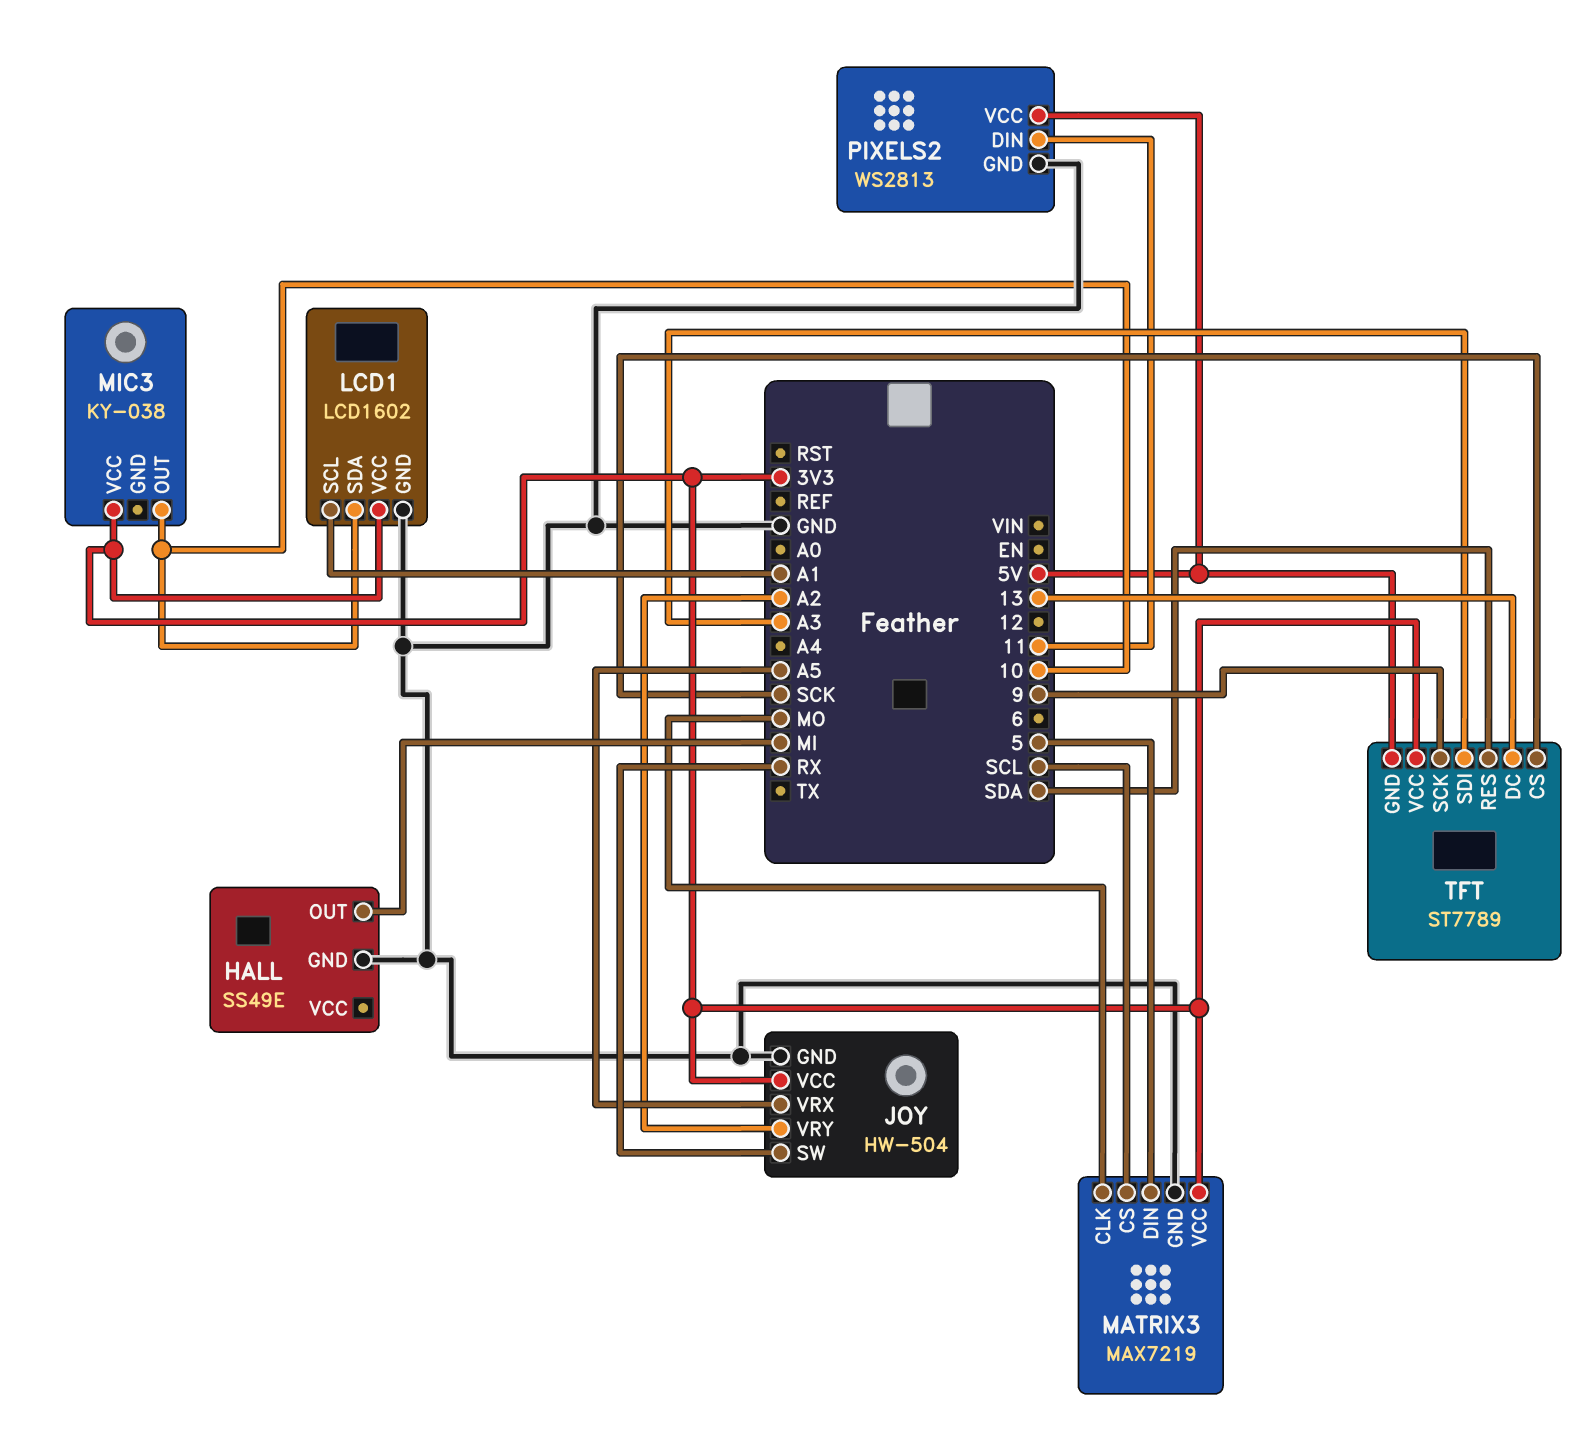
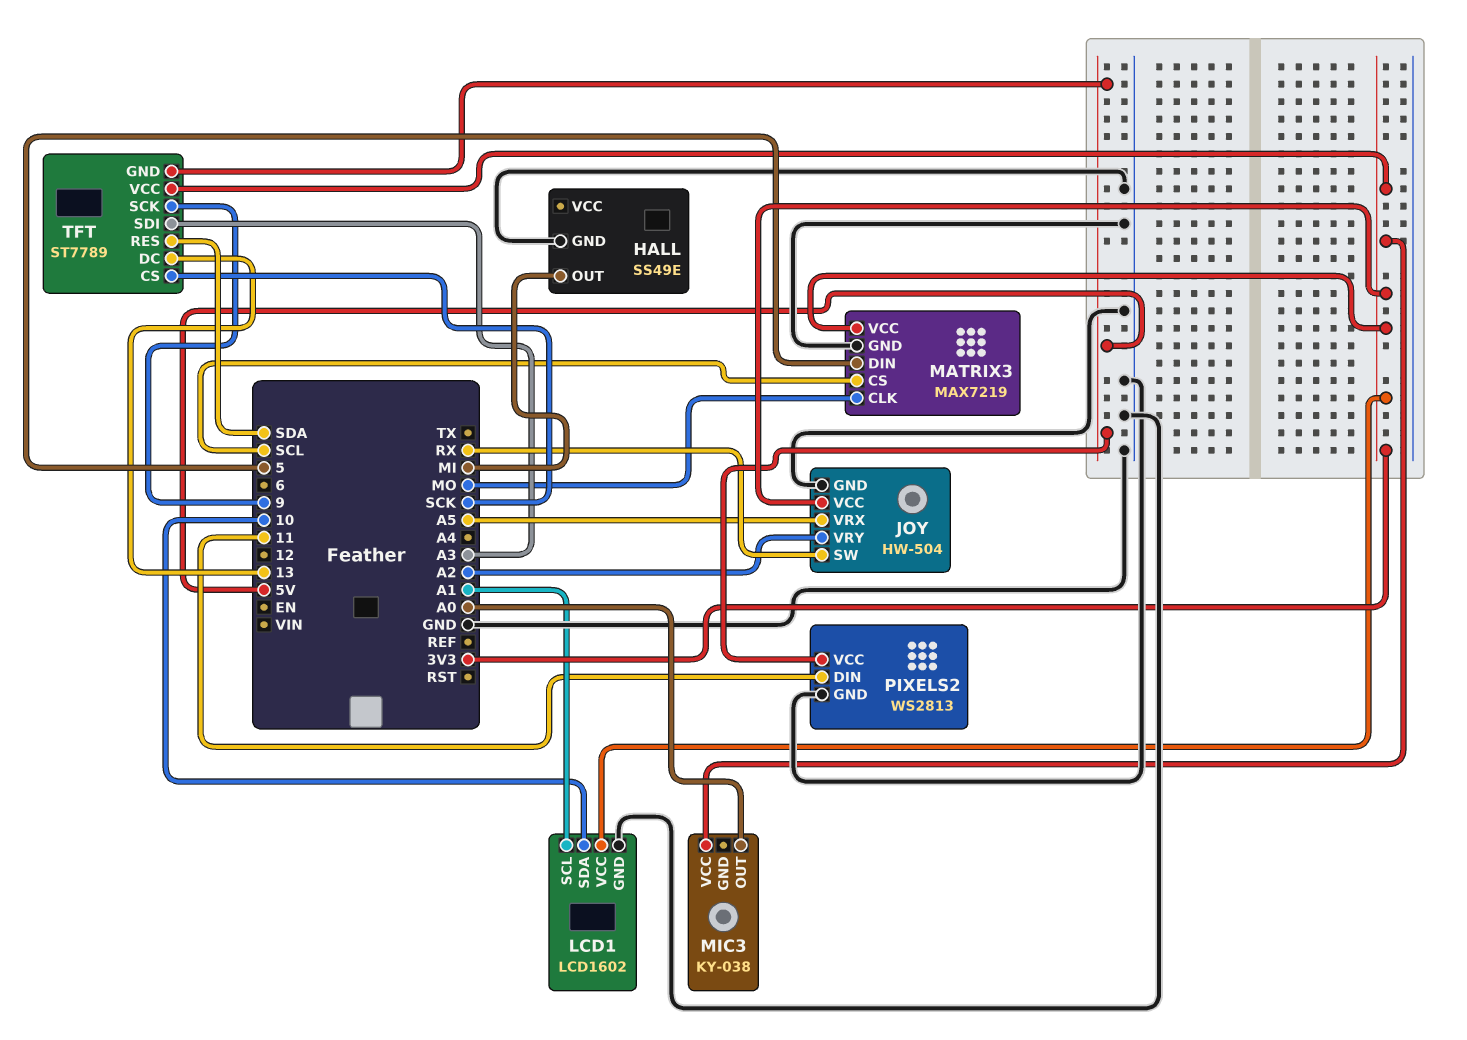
MIC3 pin OUT: 10 -> A0

